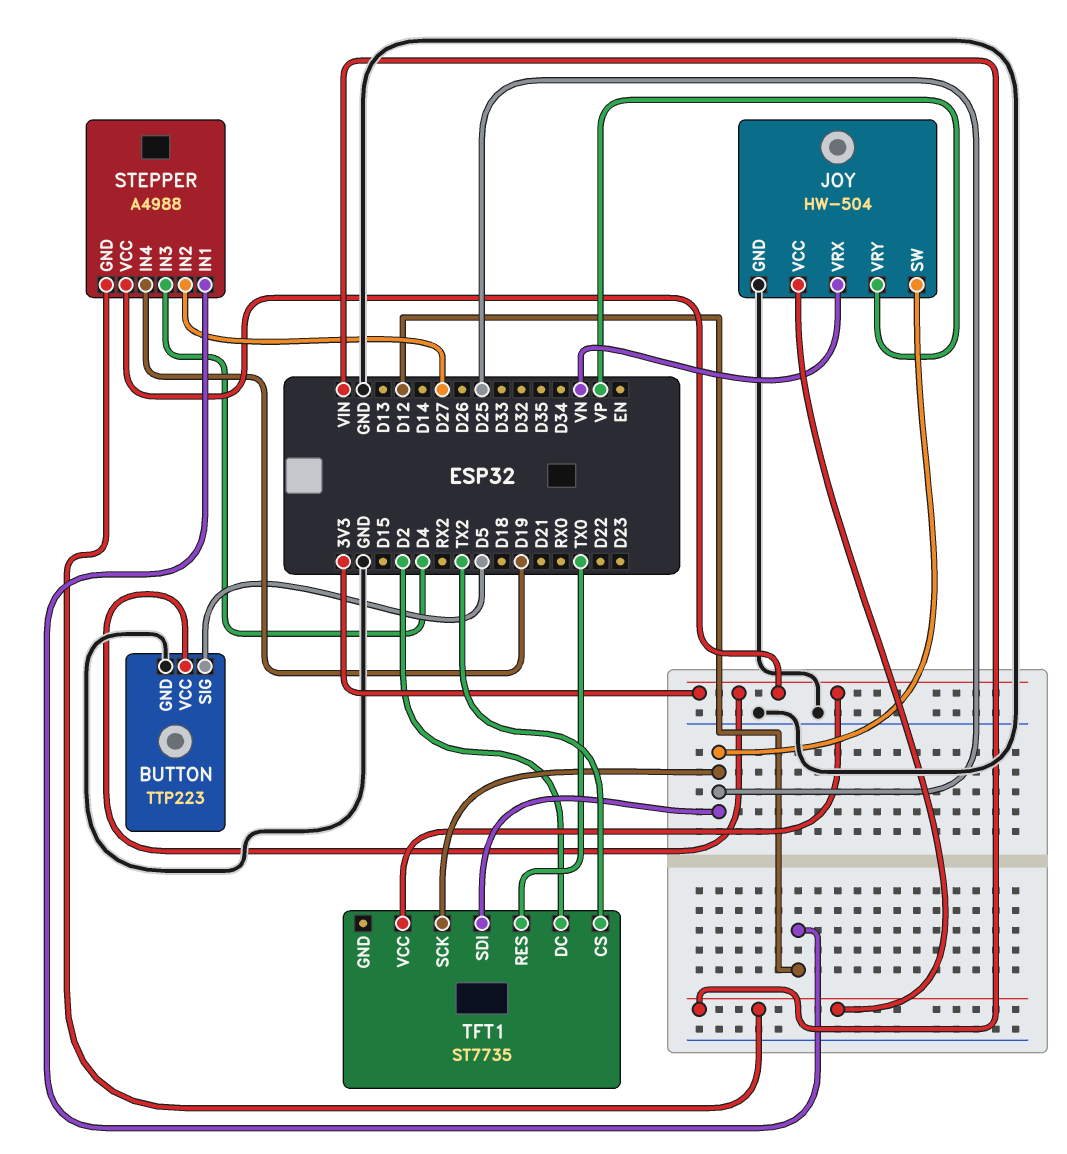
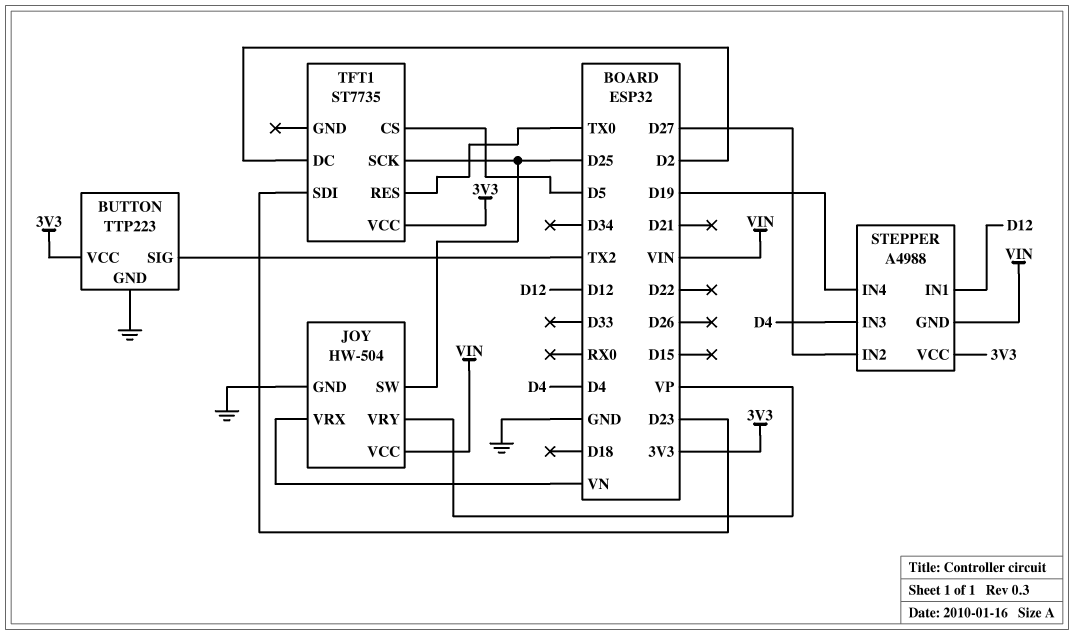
BUTTON pin SIG: D5 -> TX2
TFT1 pin CS: TX2 -> D5
TFT1 pin SDI: D25 -> D23

